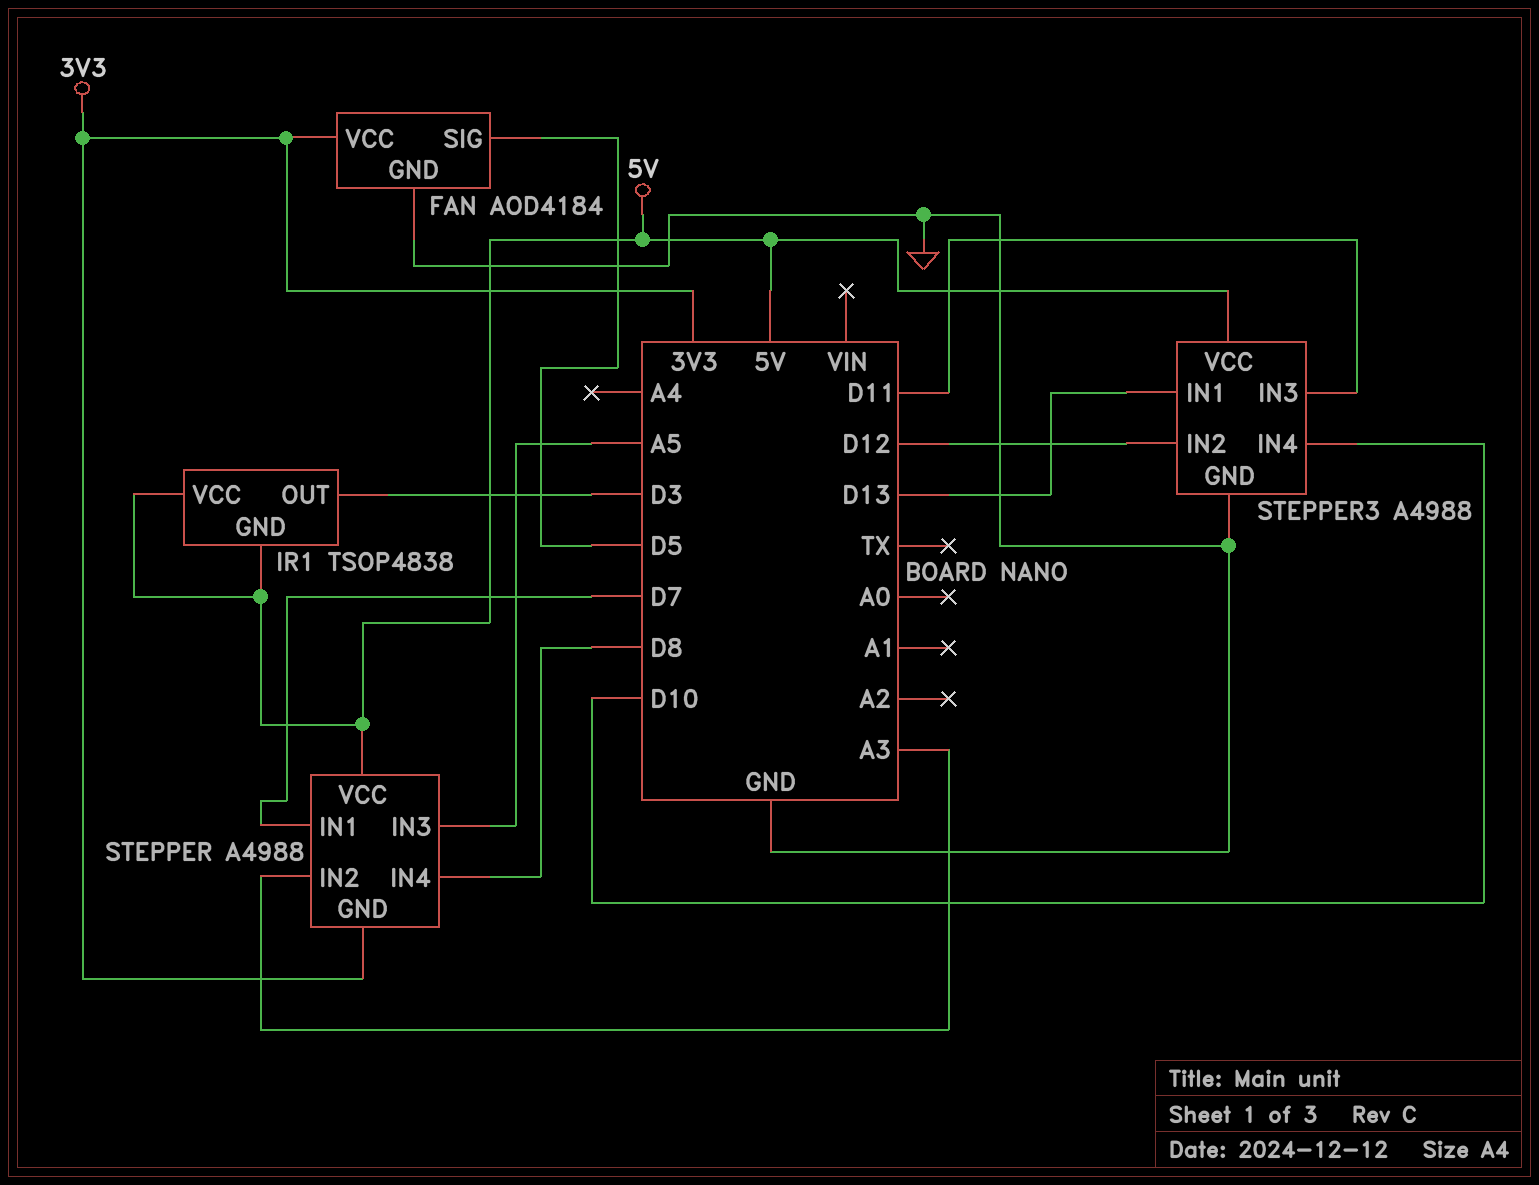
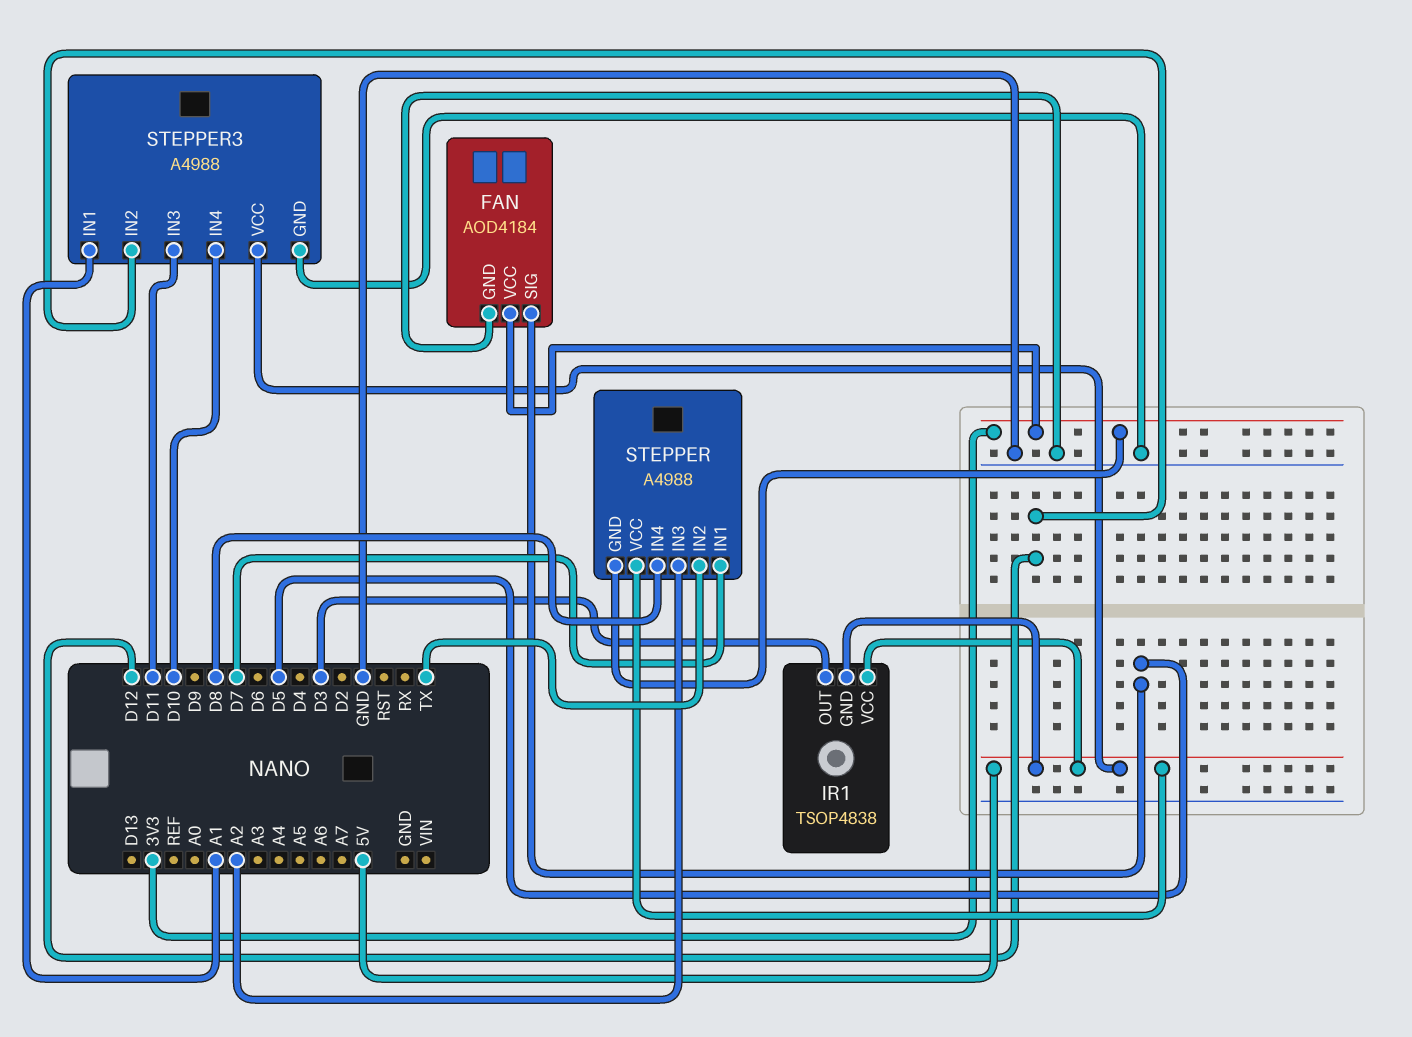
STEPPER pin IN2: A3 -> TX
STEPPER pin IN3: A5 -> A2
STEPPER3 pin IN1: D13 -> A1

